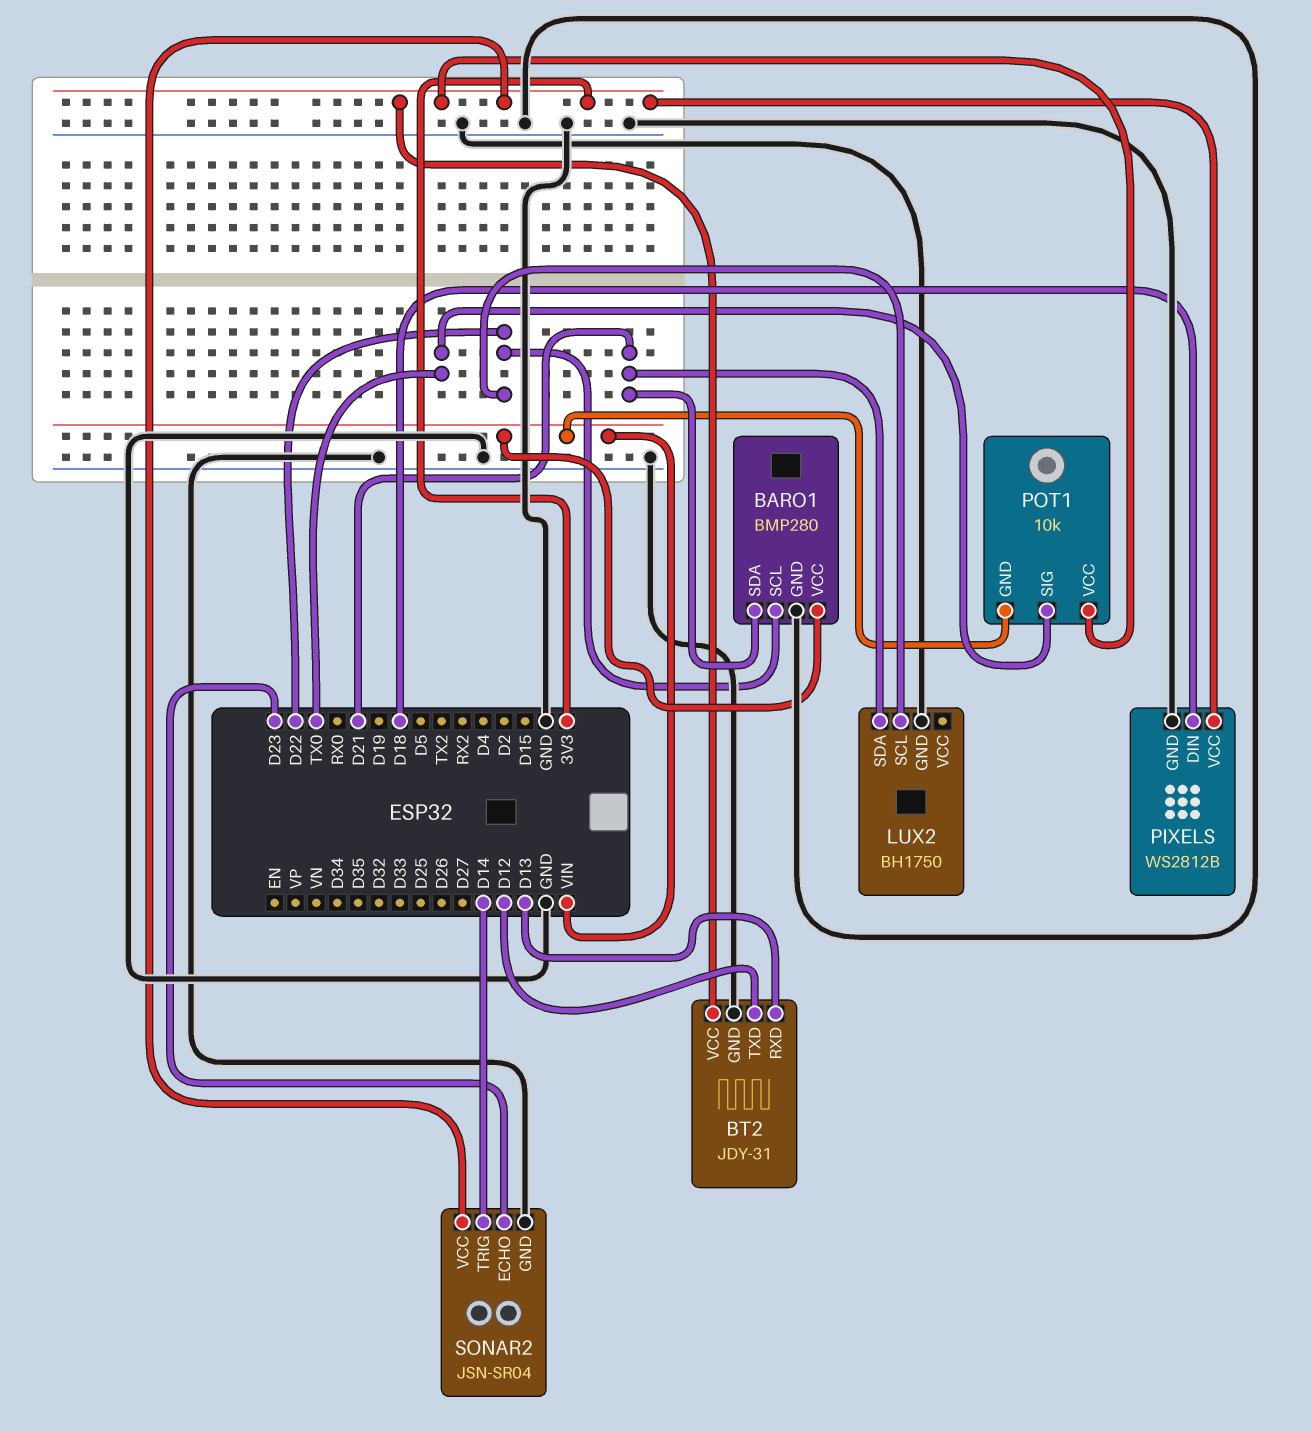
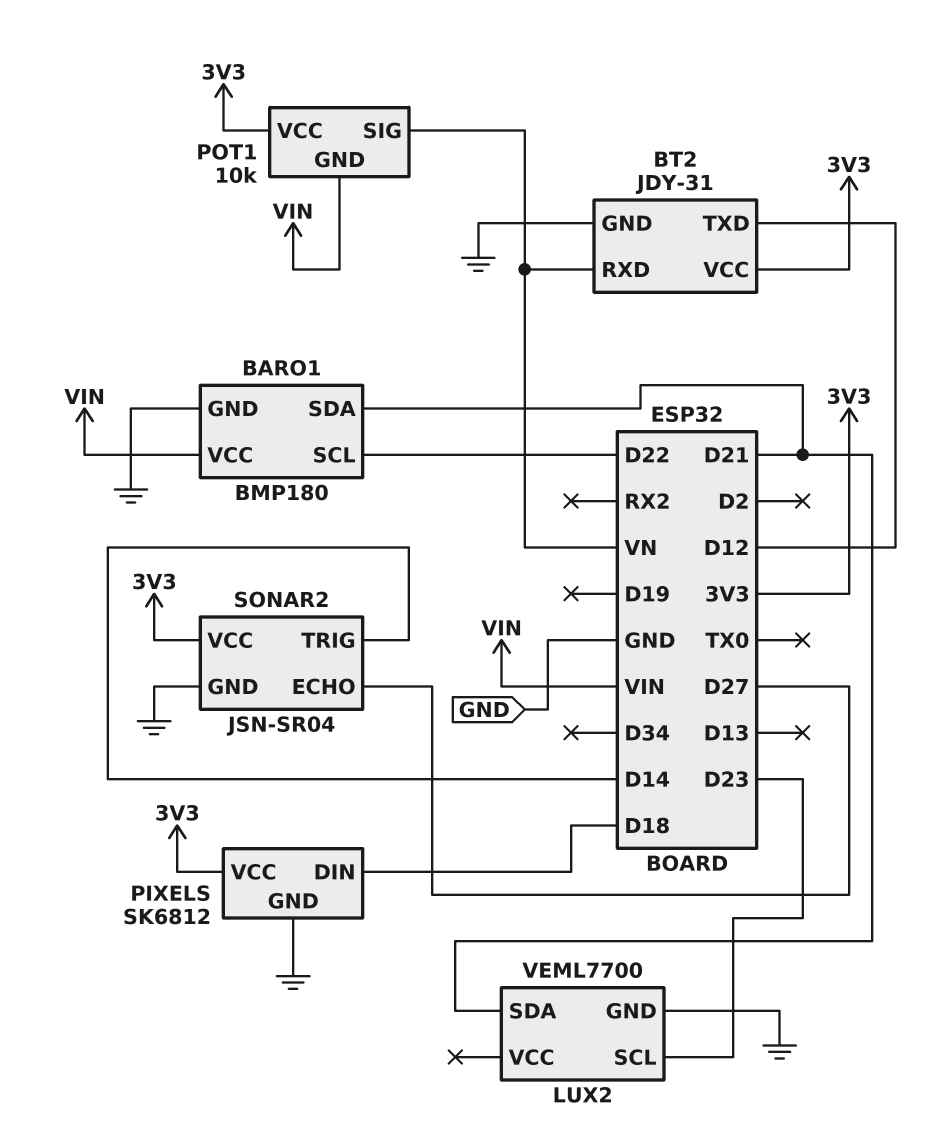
BARO1: BMP280 -> BMP180
BT2 pin RXD: D13 -> VN
LUX2: BH1750 -> VEML7700
LUX2 pin SCL: D22 -> D23
PIXELS: WS2812B -> SK6812
POT1 pin SIG: TX0 -> VN
SONAR2 pin ECHO: D23 -> D27

